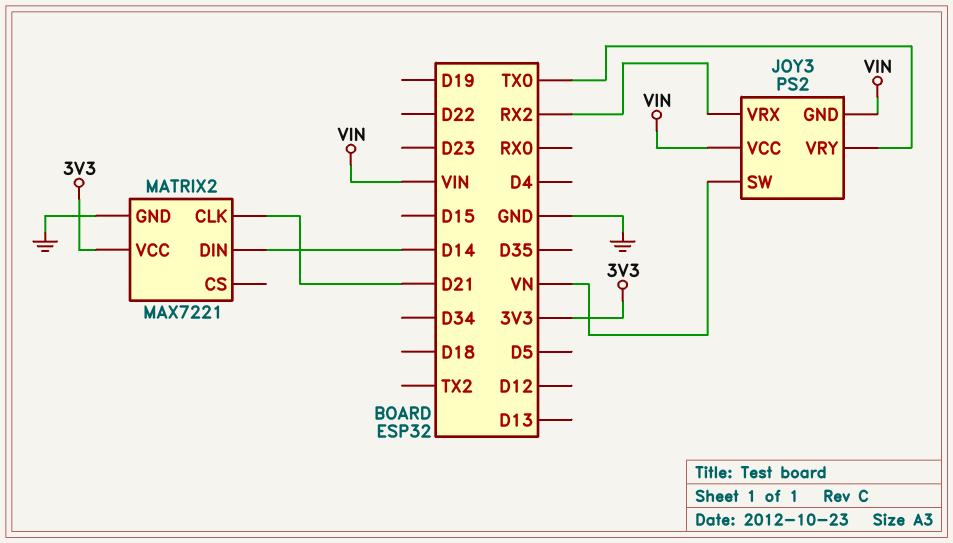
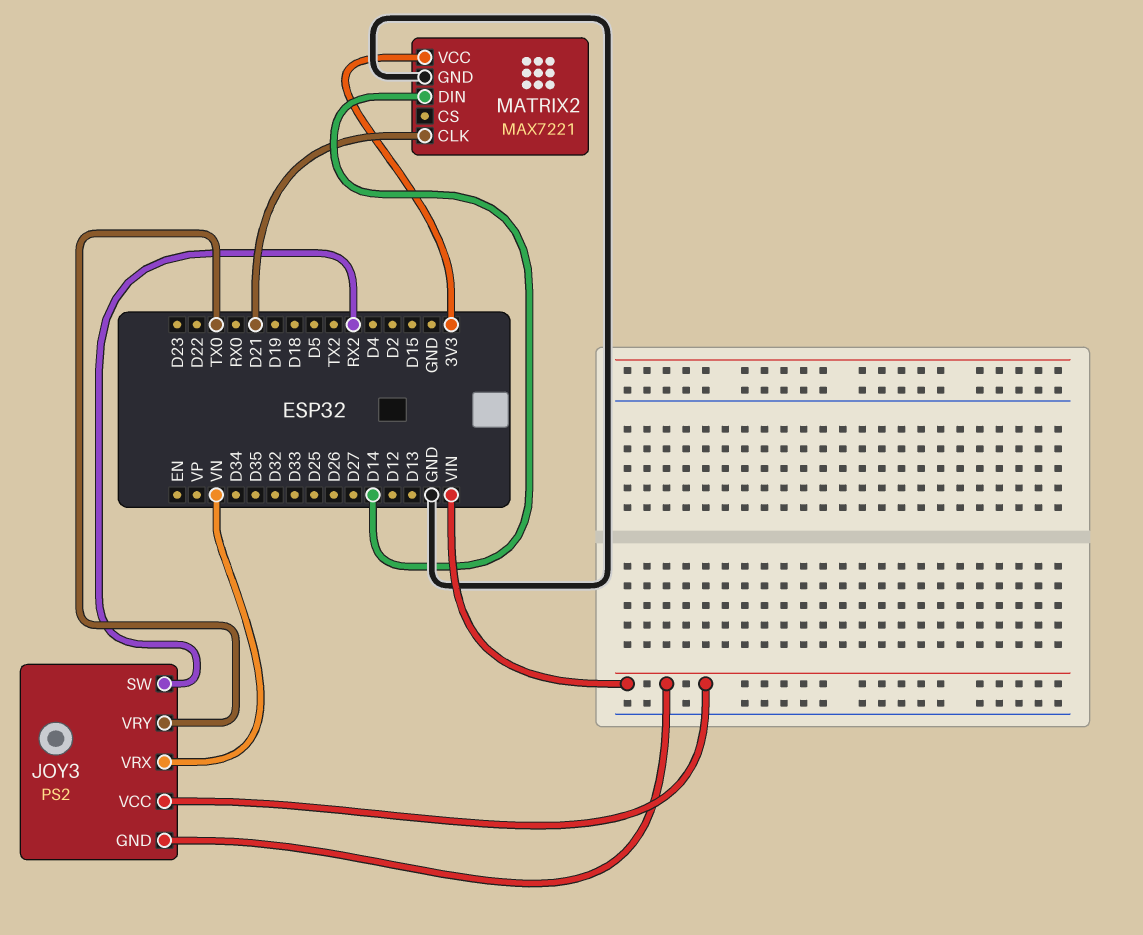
JOY3 pin SW: VN -> RX2
JOY3 pin VRX: RX2 -> VN

